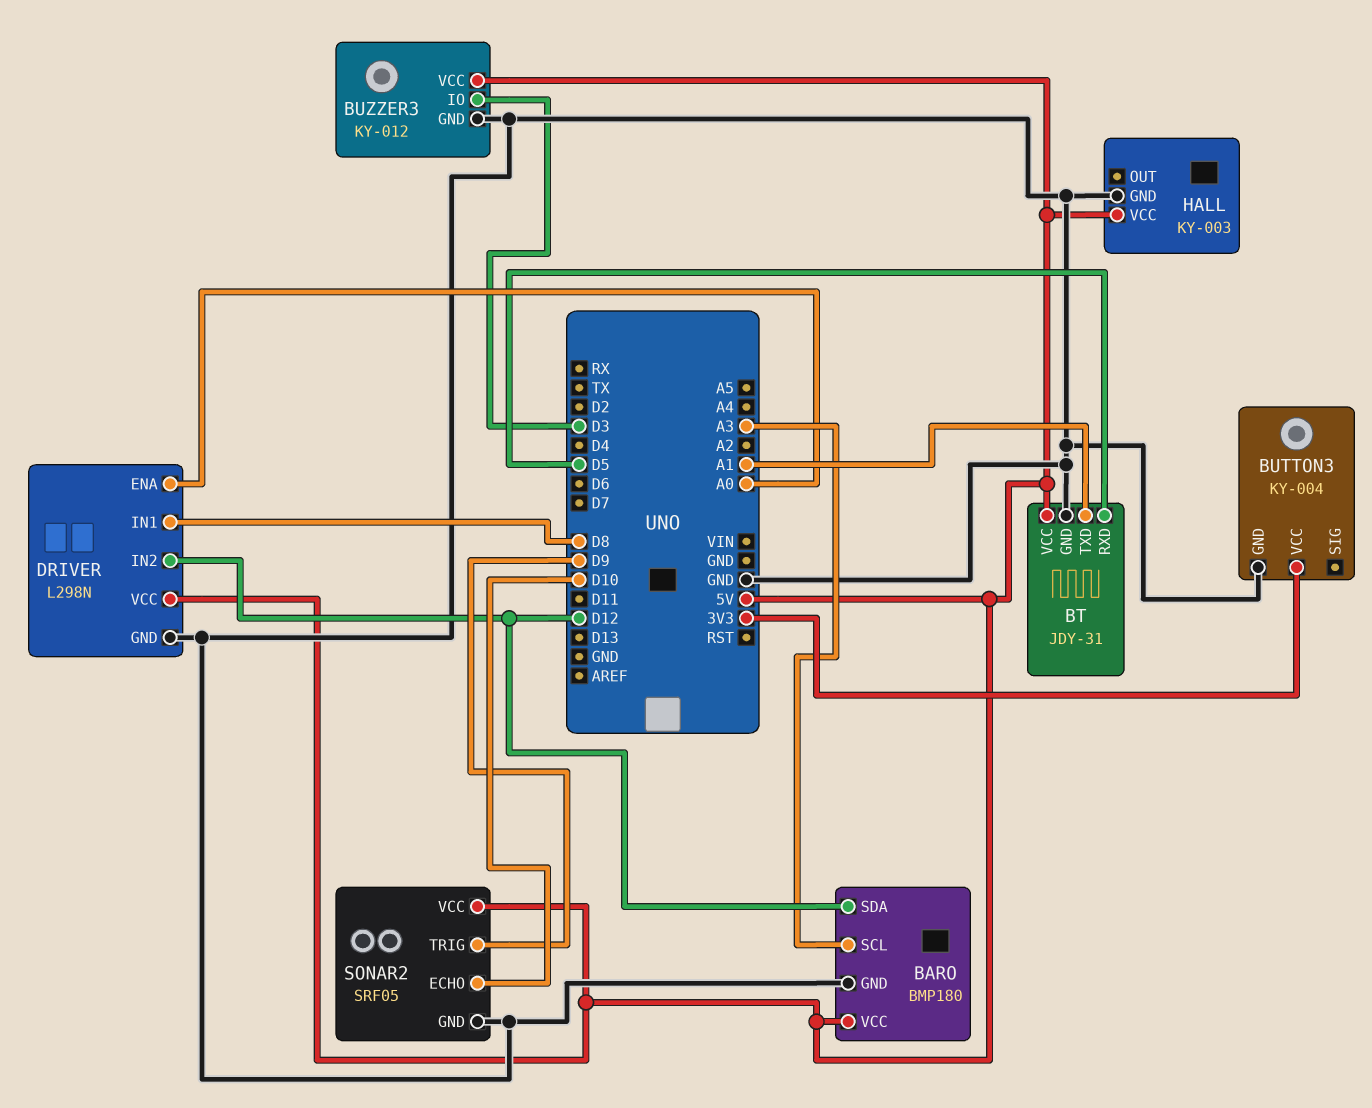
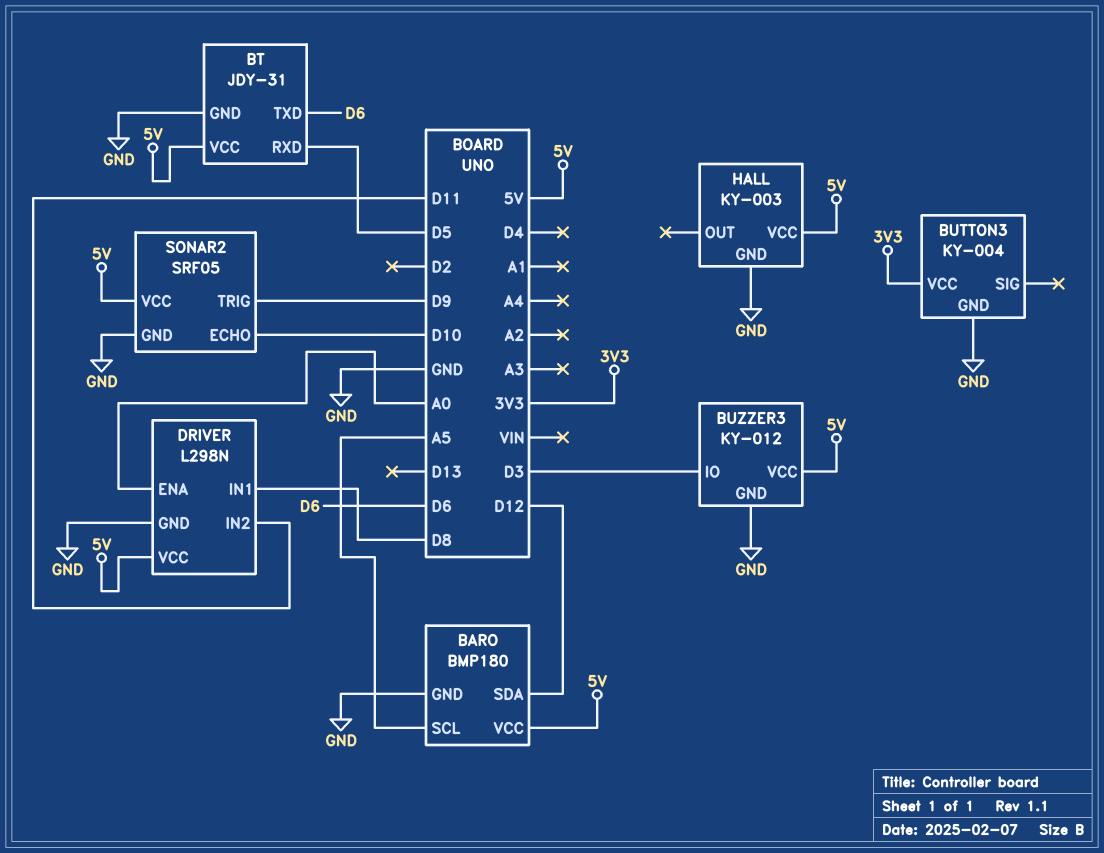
BARO pin SCL: A3 -> A5
BT pin TXD: A1 -> D6
DRIVER pin IN2: D12 -> D11

